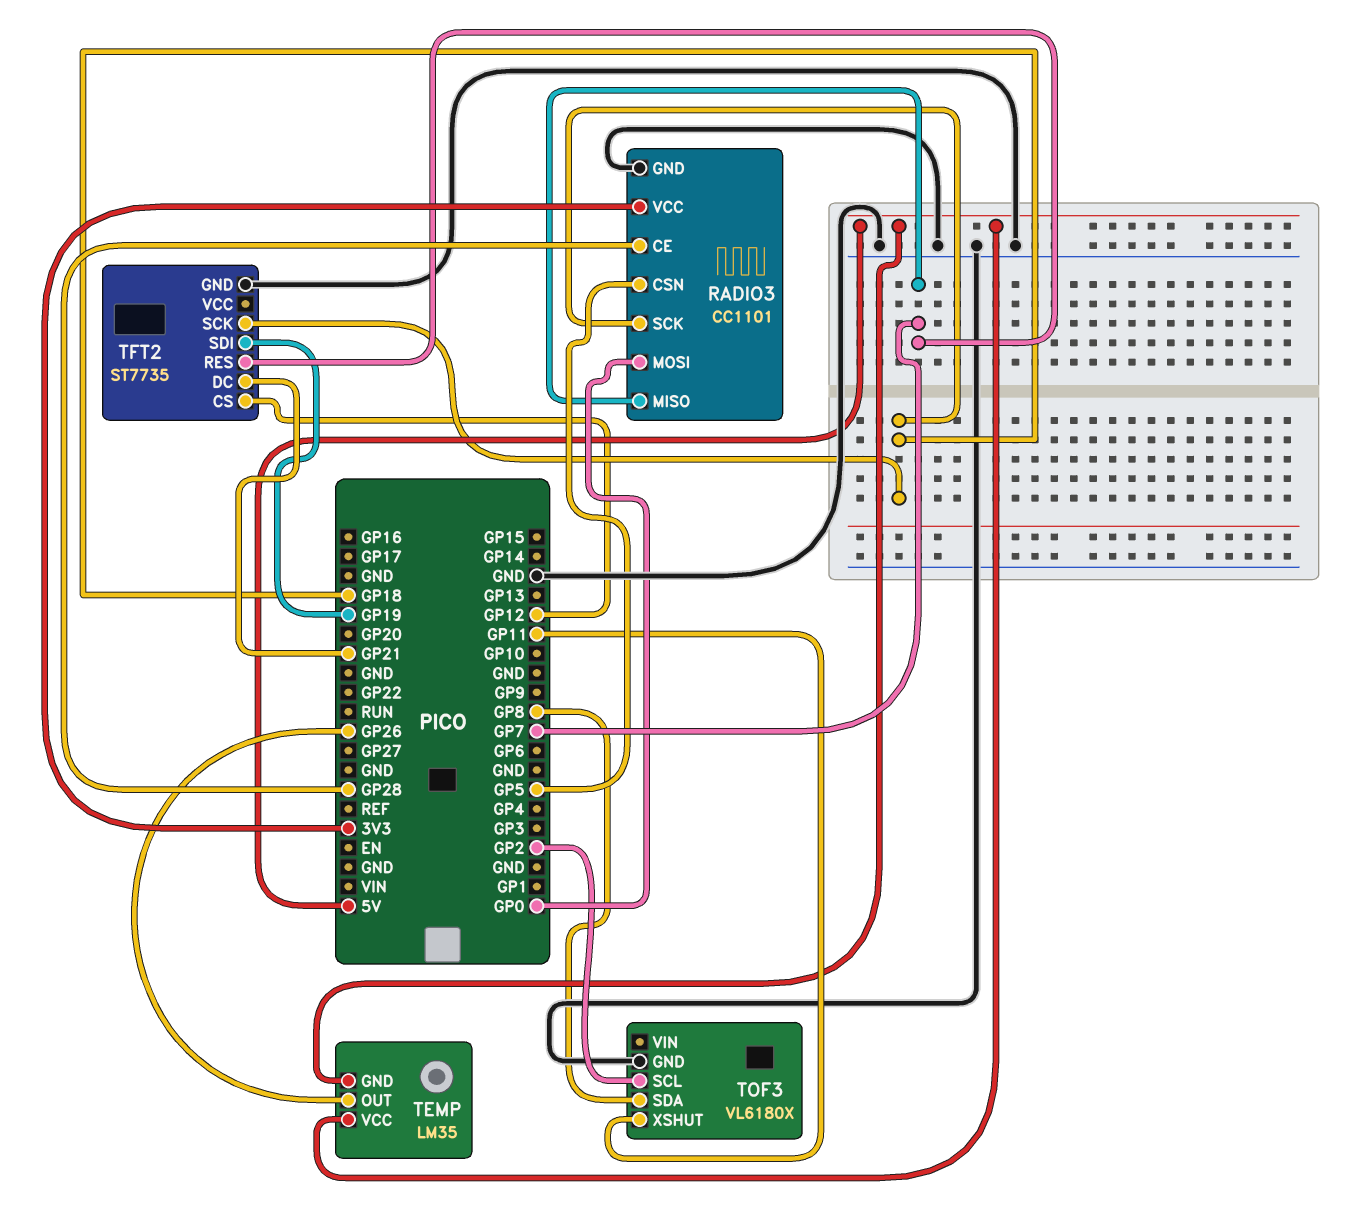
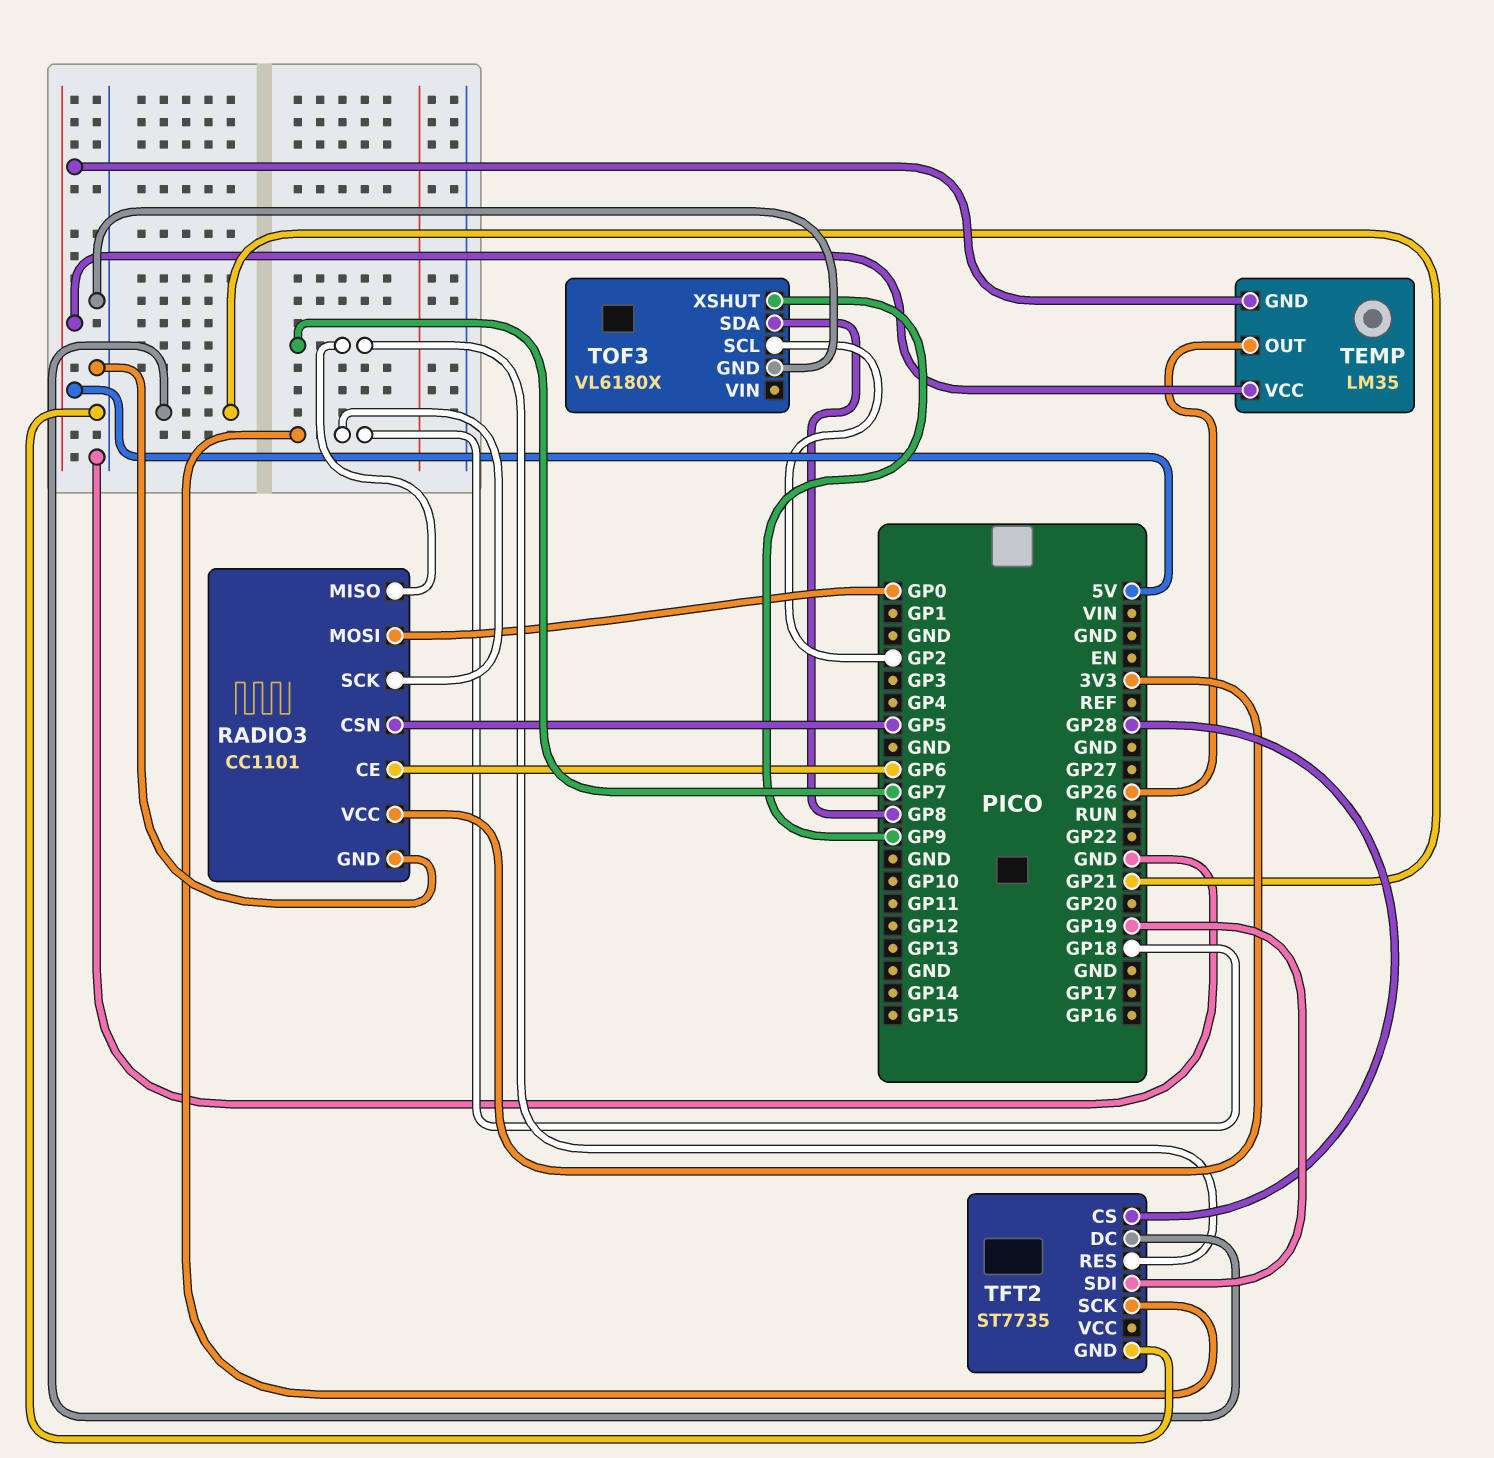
RADIO3 pin CE: GP28 -> GP6
TFT2 pin CS: GP12 -> GP28
TOF3 pin XSHUT: GP11 -> GP9

